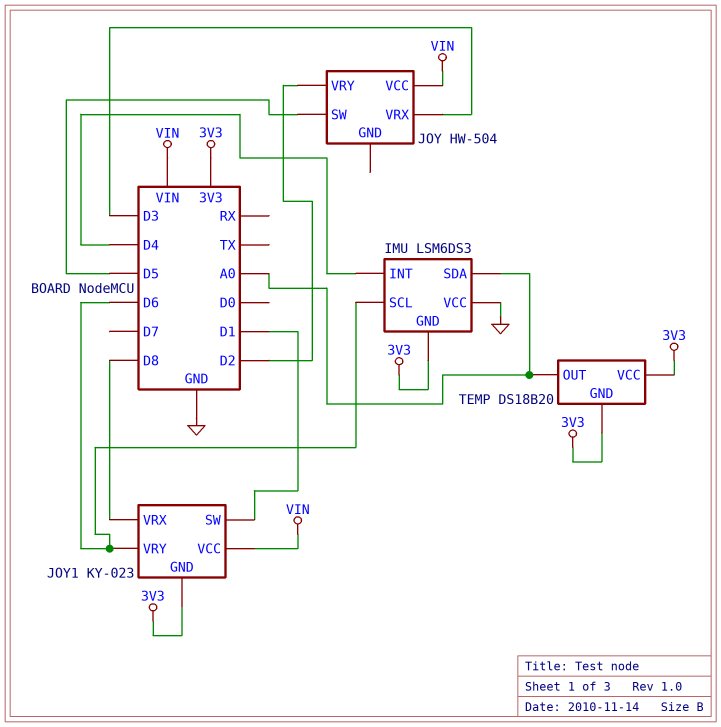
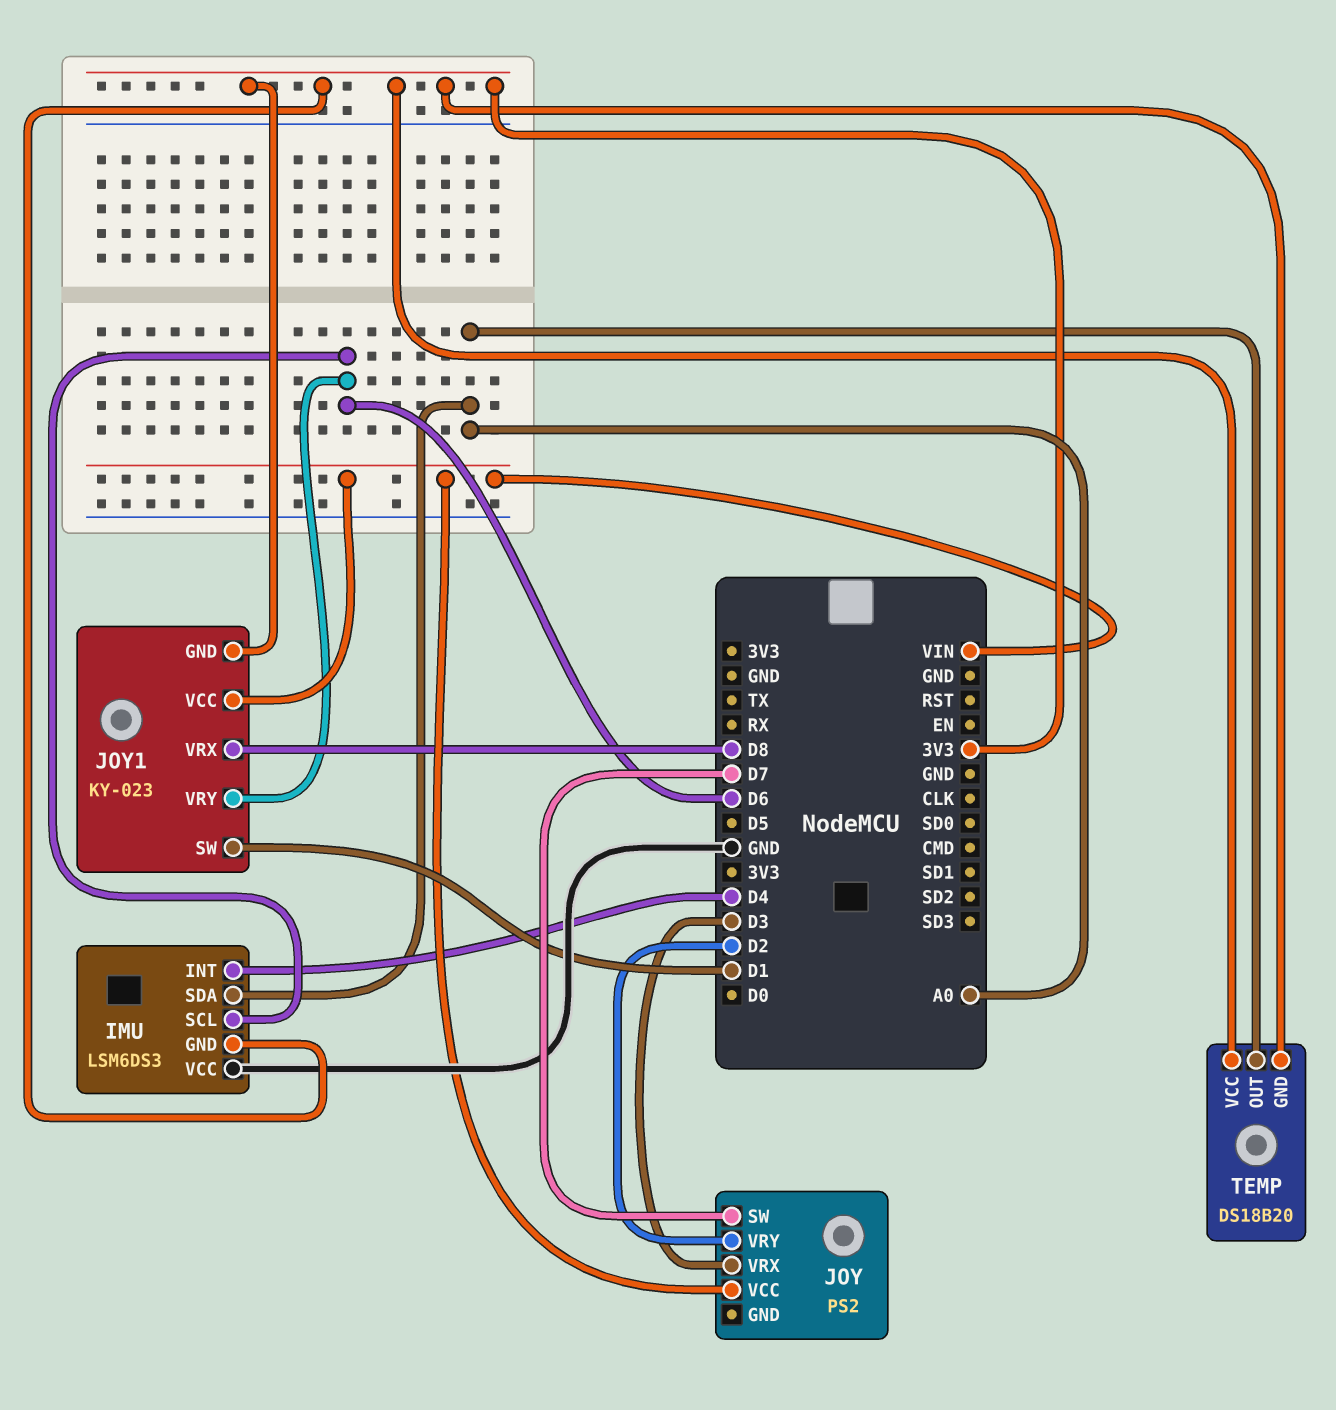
JOY: HW-504 -> PS2
JOY pin SW: D5 -> D7

